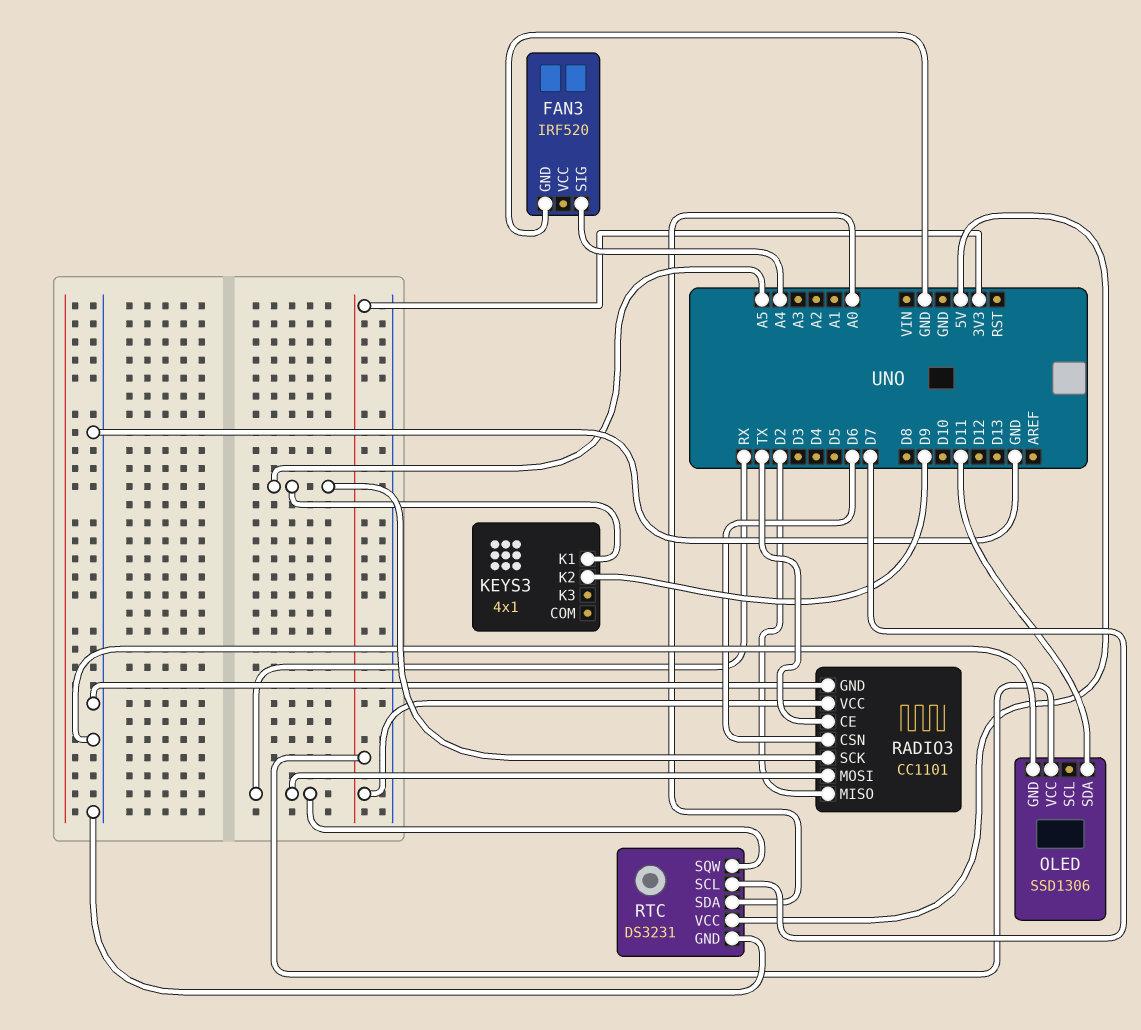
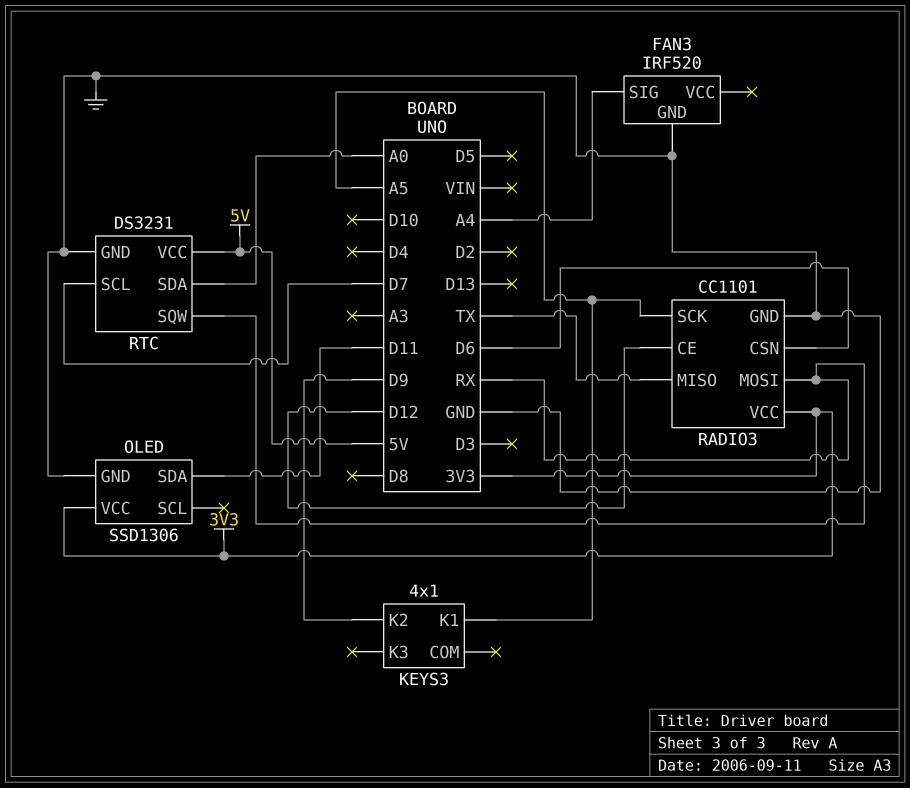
RADIO3 pin CE: TX -> D12
RADIO3 pin MISO: D2 -> TX

